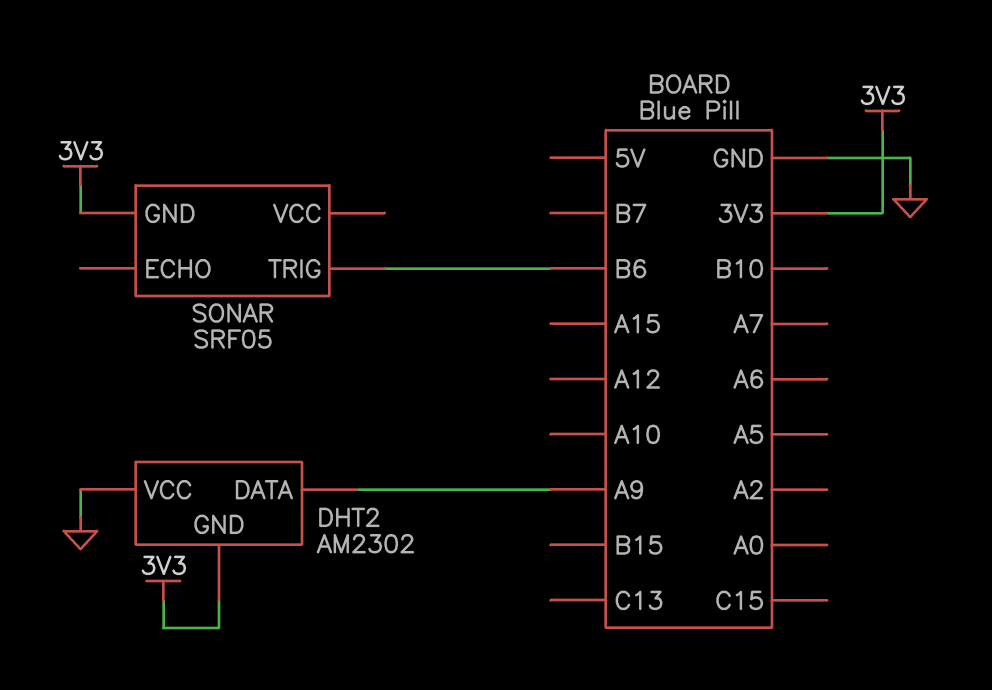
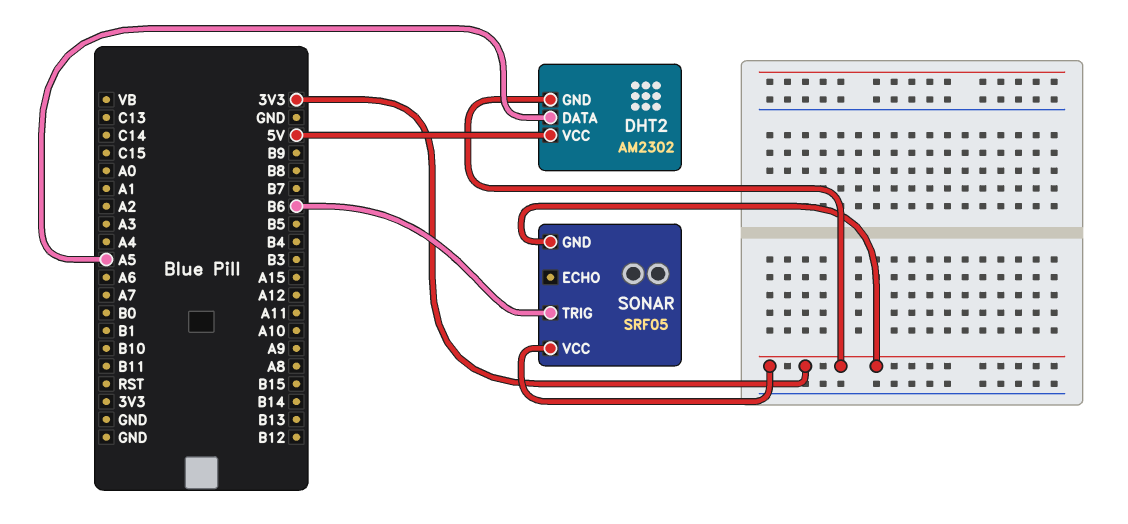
DHT2 pin DATA: A9 -> A5
DHT2 pin VCC: GND -> 5V
SONAR pin VCC: none -> 3V3

